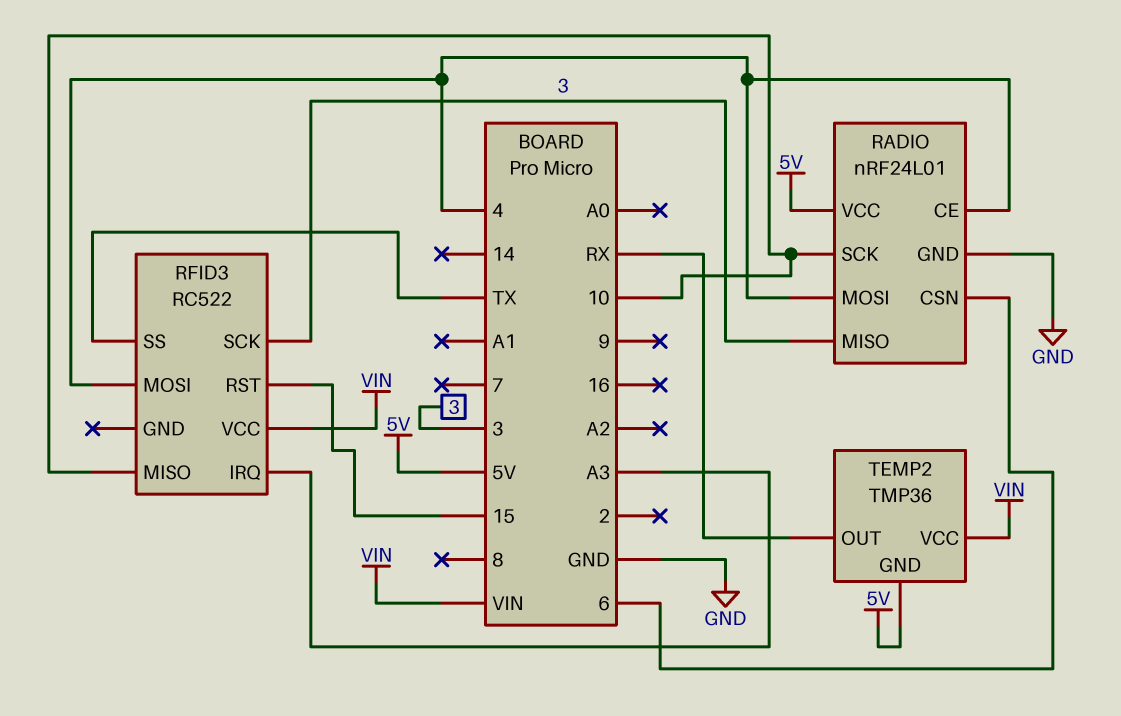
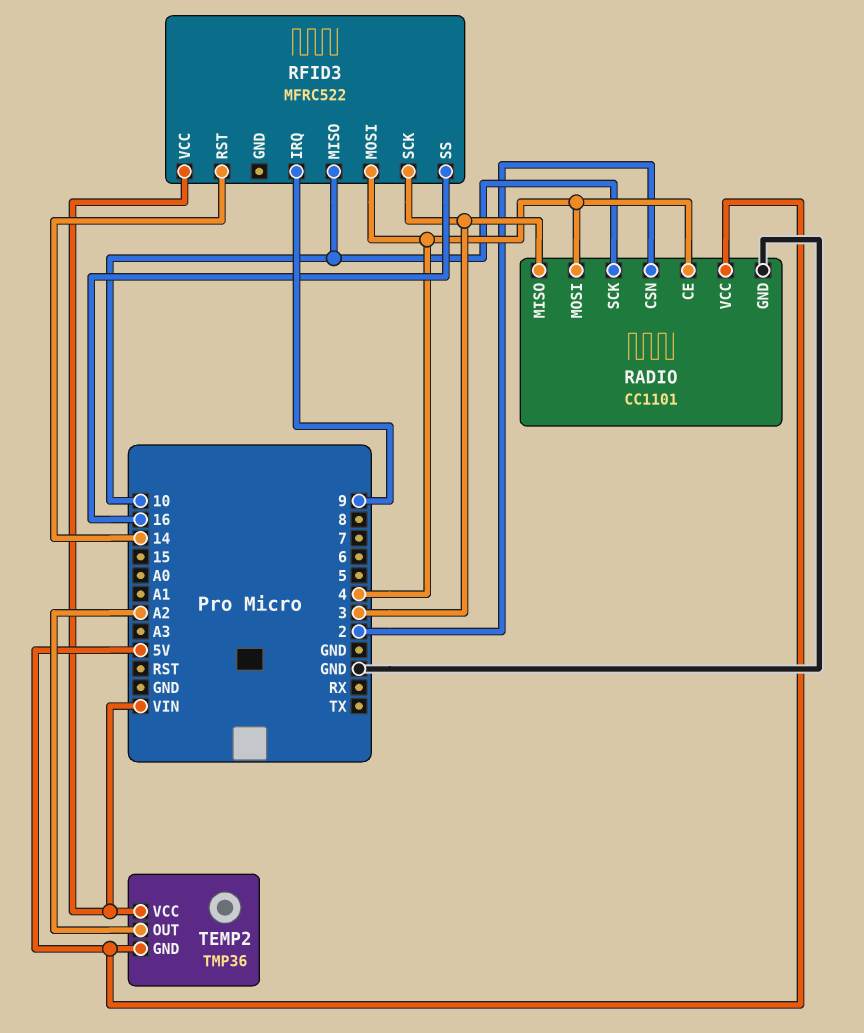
RADIO: nRF24L01 -> CC1101
RADIO pin CSN: 6 -> 2
RFID3: RC522 -> MFRC522
RFID3 pin IRQ: A3 -> 9
RFID3 pin RST: 15 -> 14
RFID3 pin SS: TX -> 16
TEMP2 pin OUT: RX -> A2

